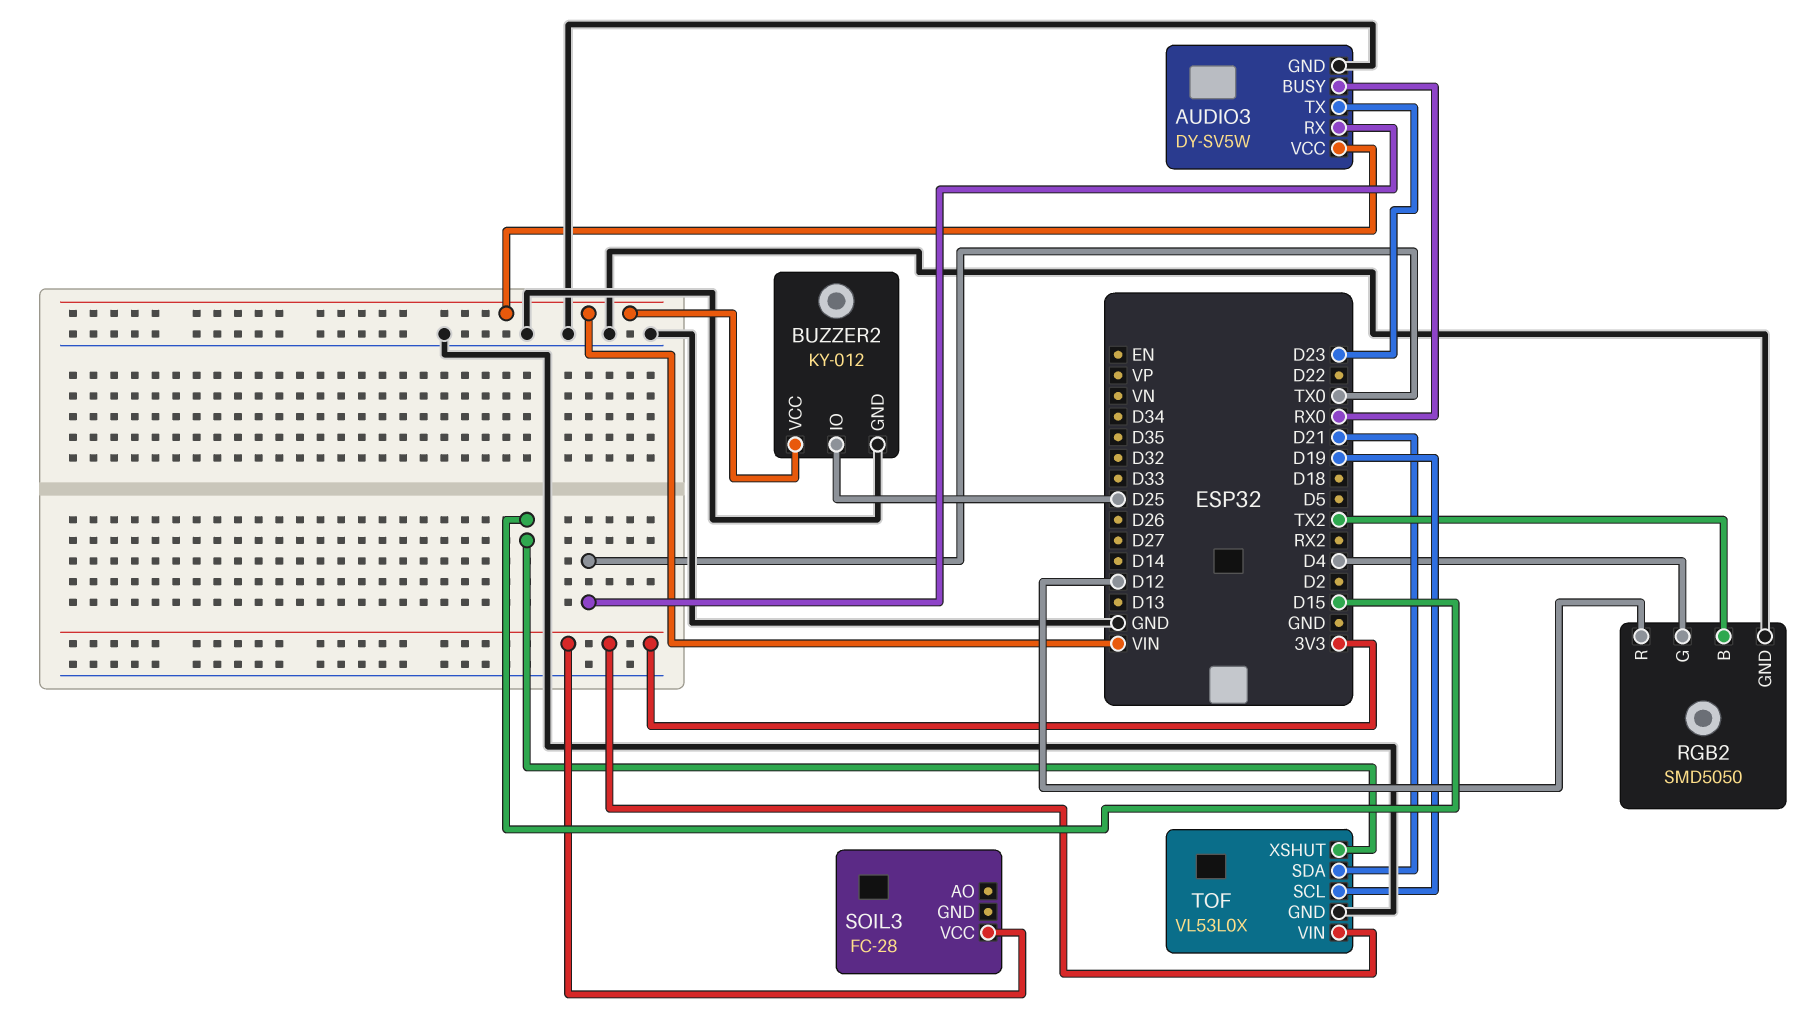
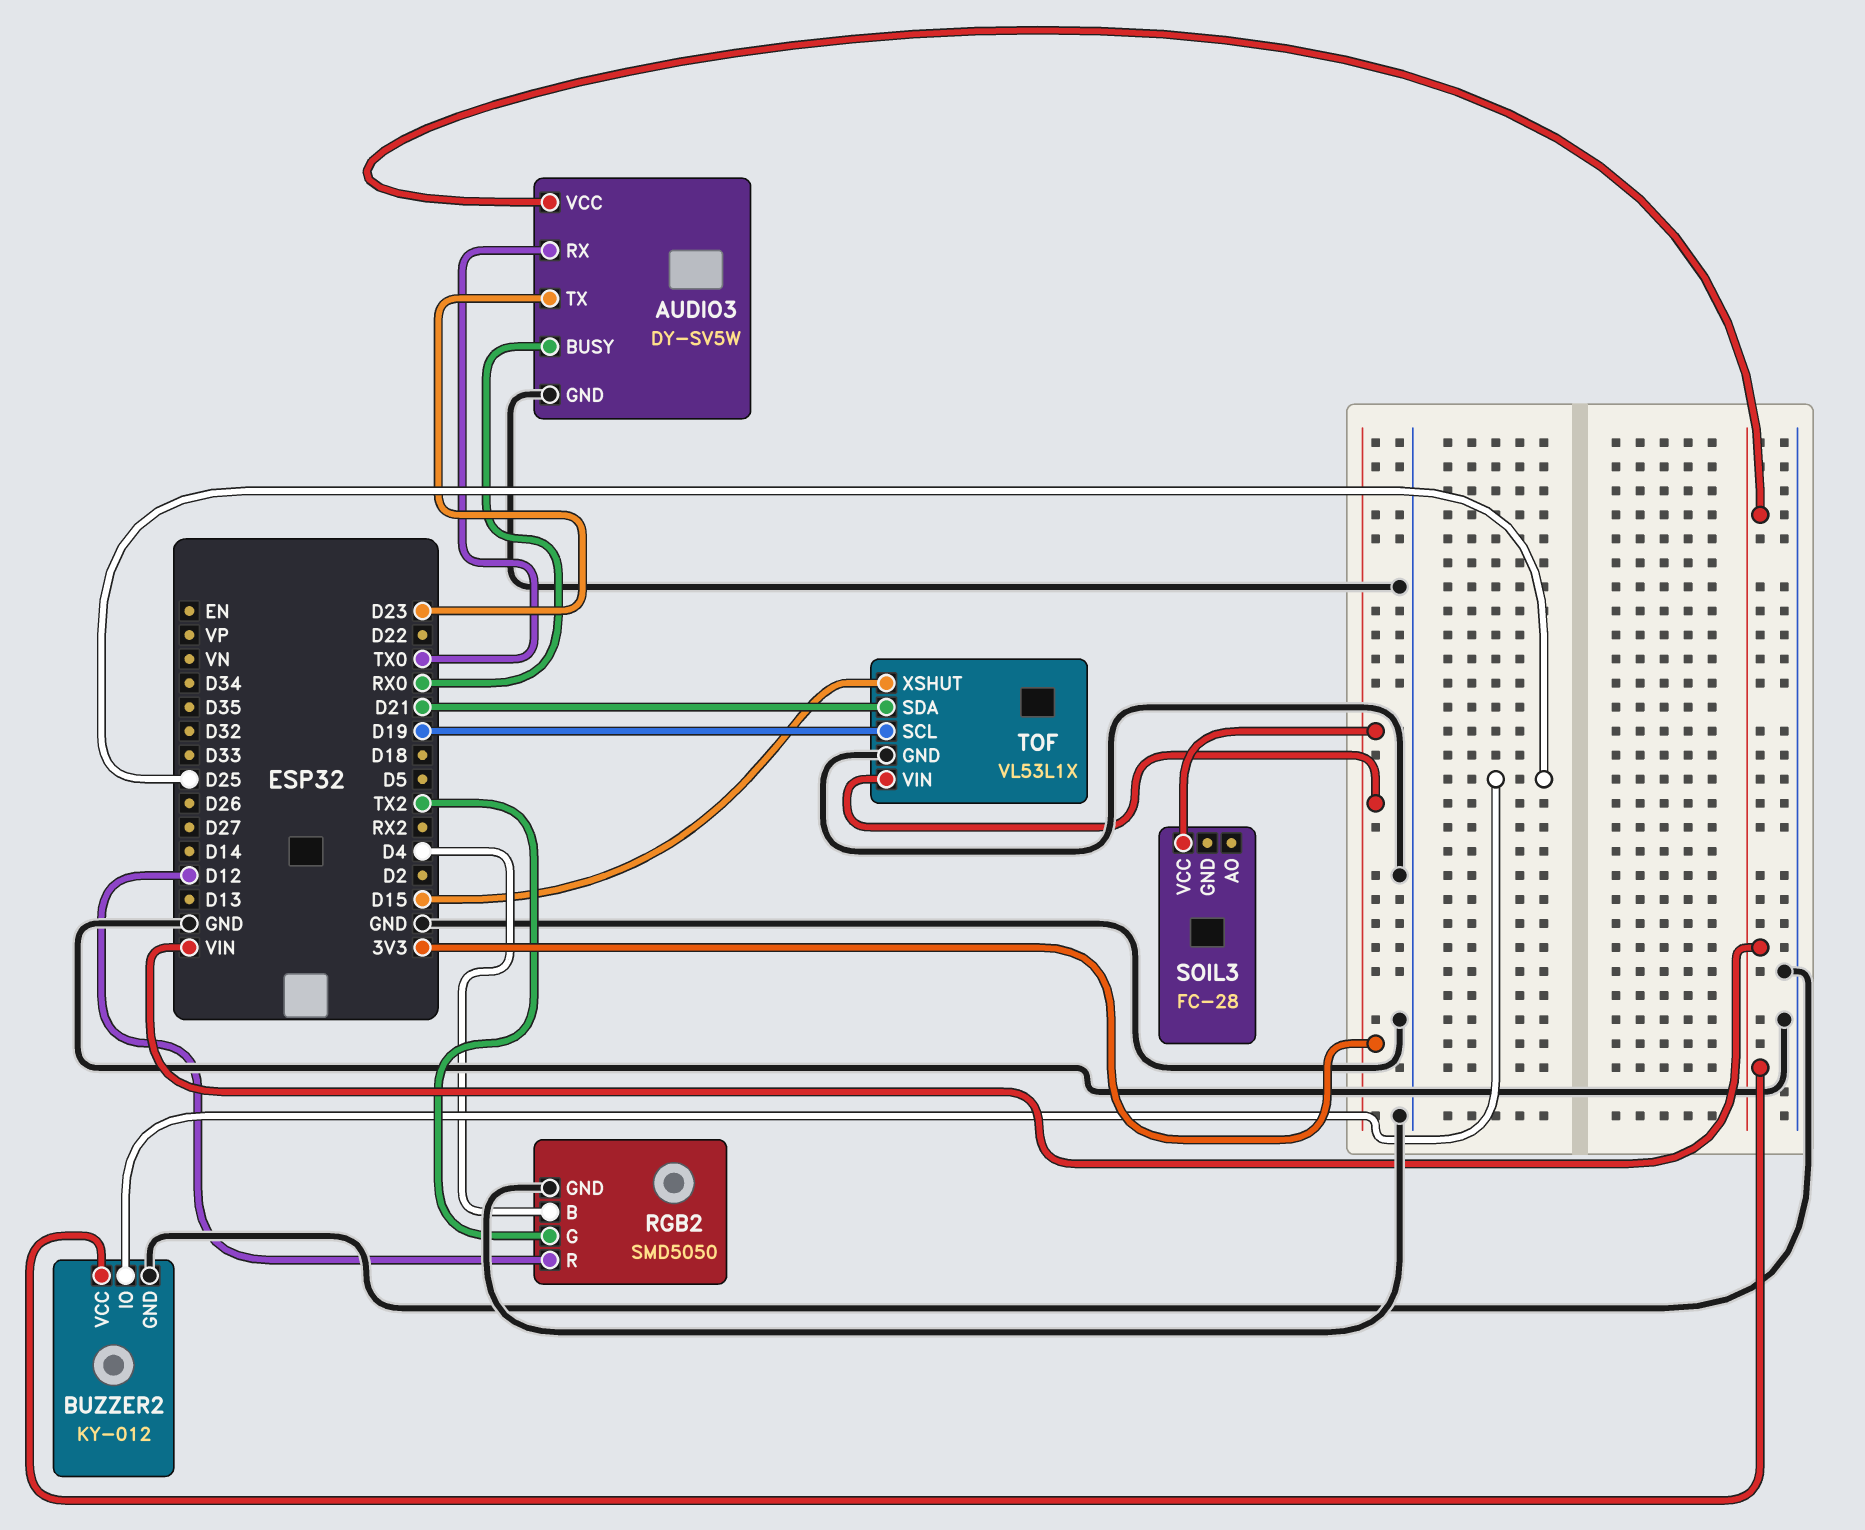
RGB2 pin B: TX2 -> D4
RGB2 pin G: D4 -> TX2
TOF: VL53L0X -> VL53L1X

